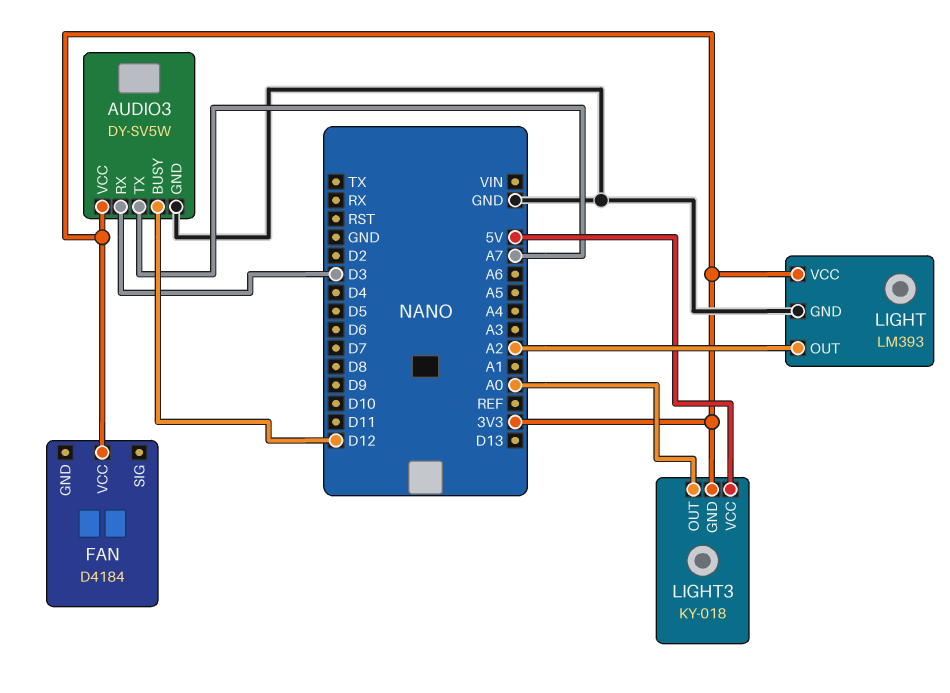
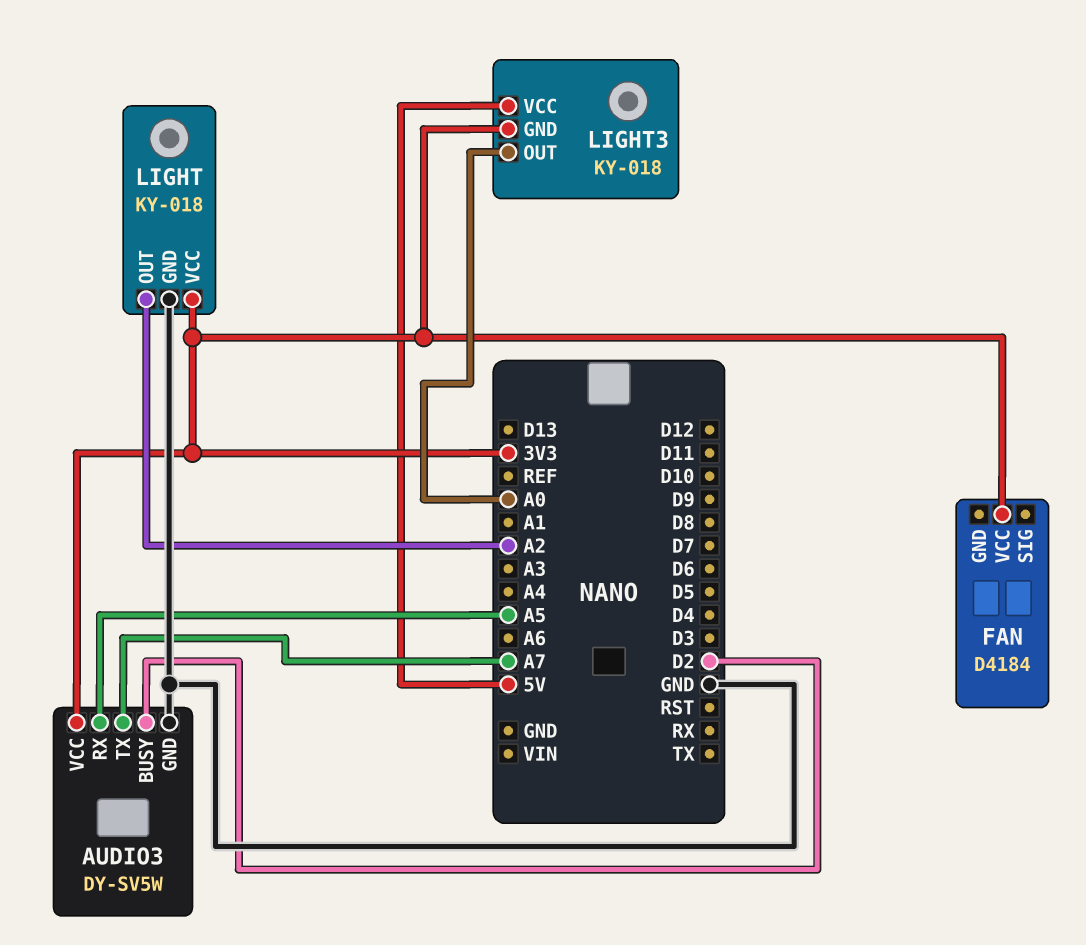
AUDIO3 pin BUSY: D12 -> D2
AUDIO3 pin RX: D3 -> A5
LIGHT: LM393 -> KY-018

